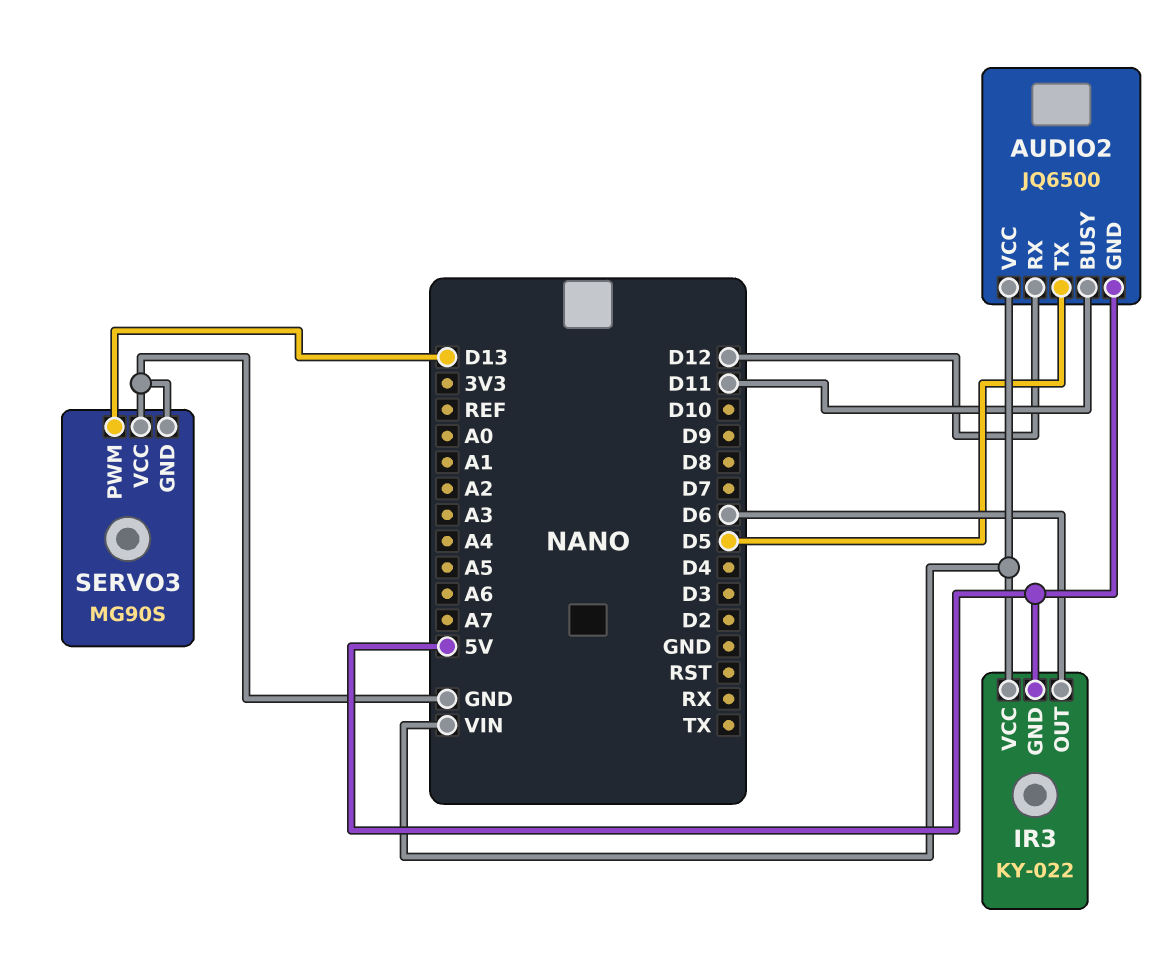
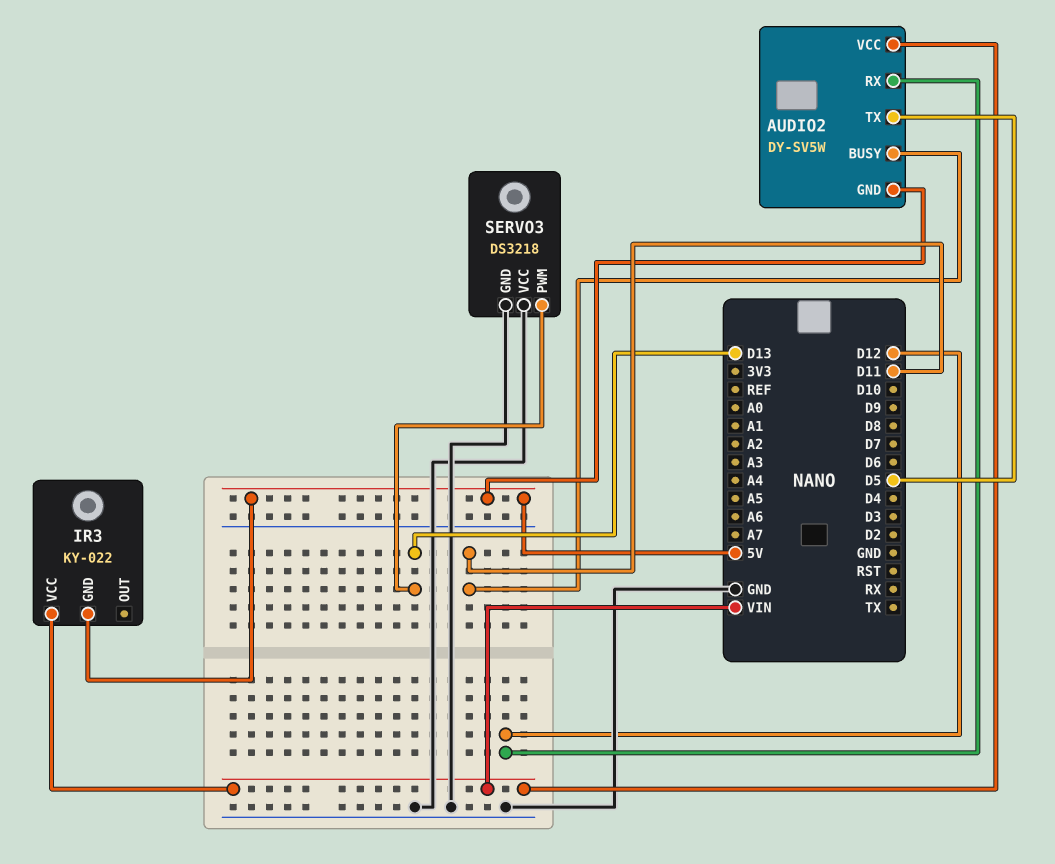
AUDIO2: JQ6500 -> DY-SV5W
IR3 pin OUT: D6 -> none
SERVO3: MG90S -> DS3218

